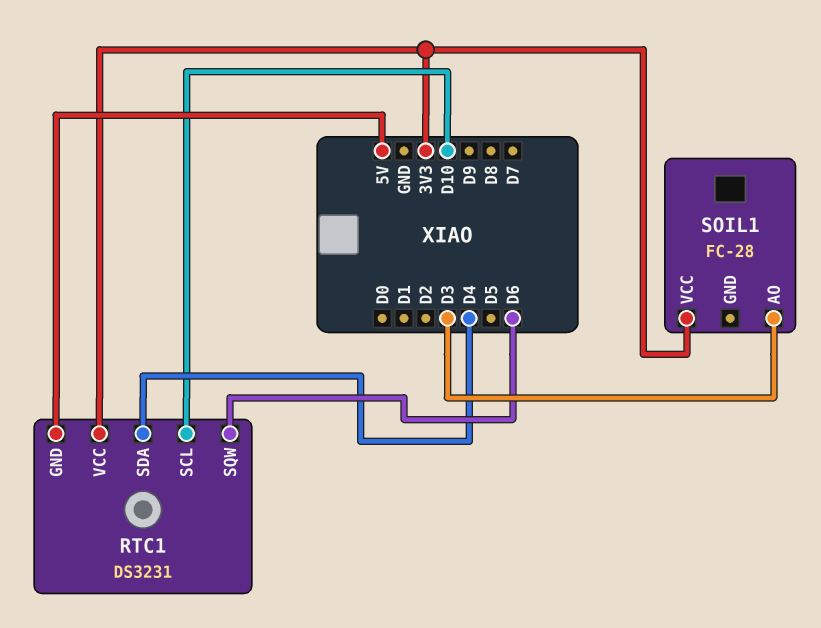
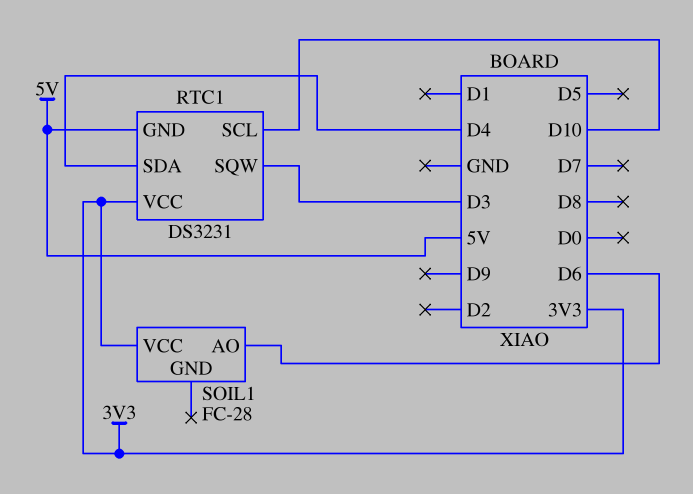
RTC1 pin SQW: D6 -> D3
SOIL1 pin AO: D3 -> D6

